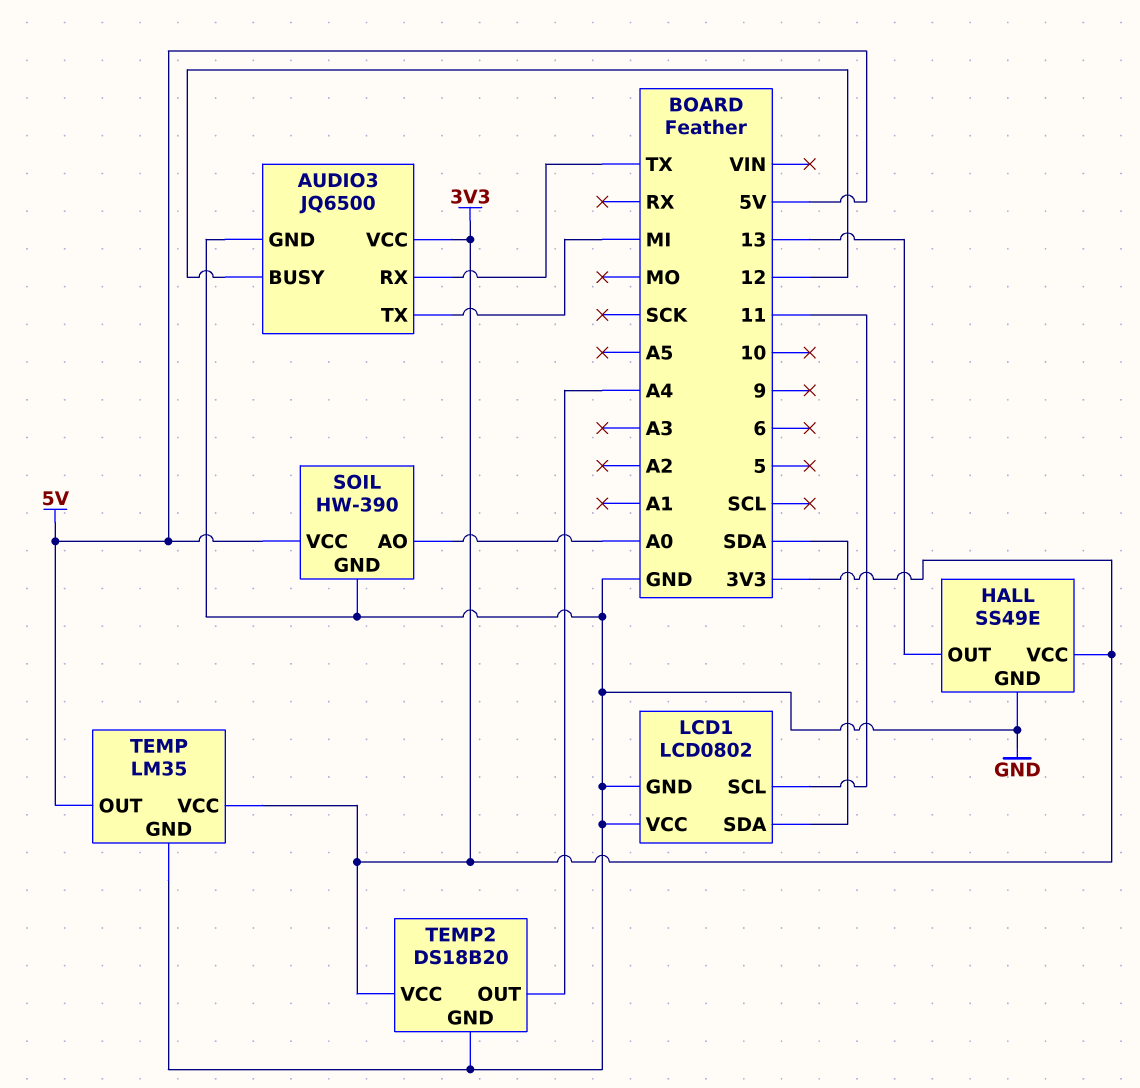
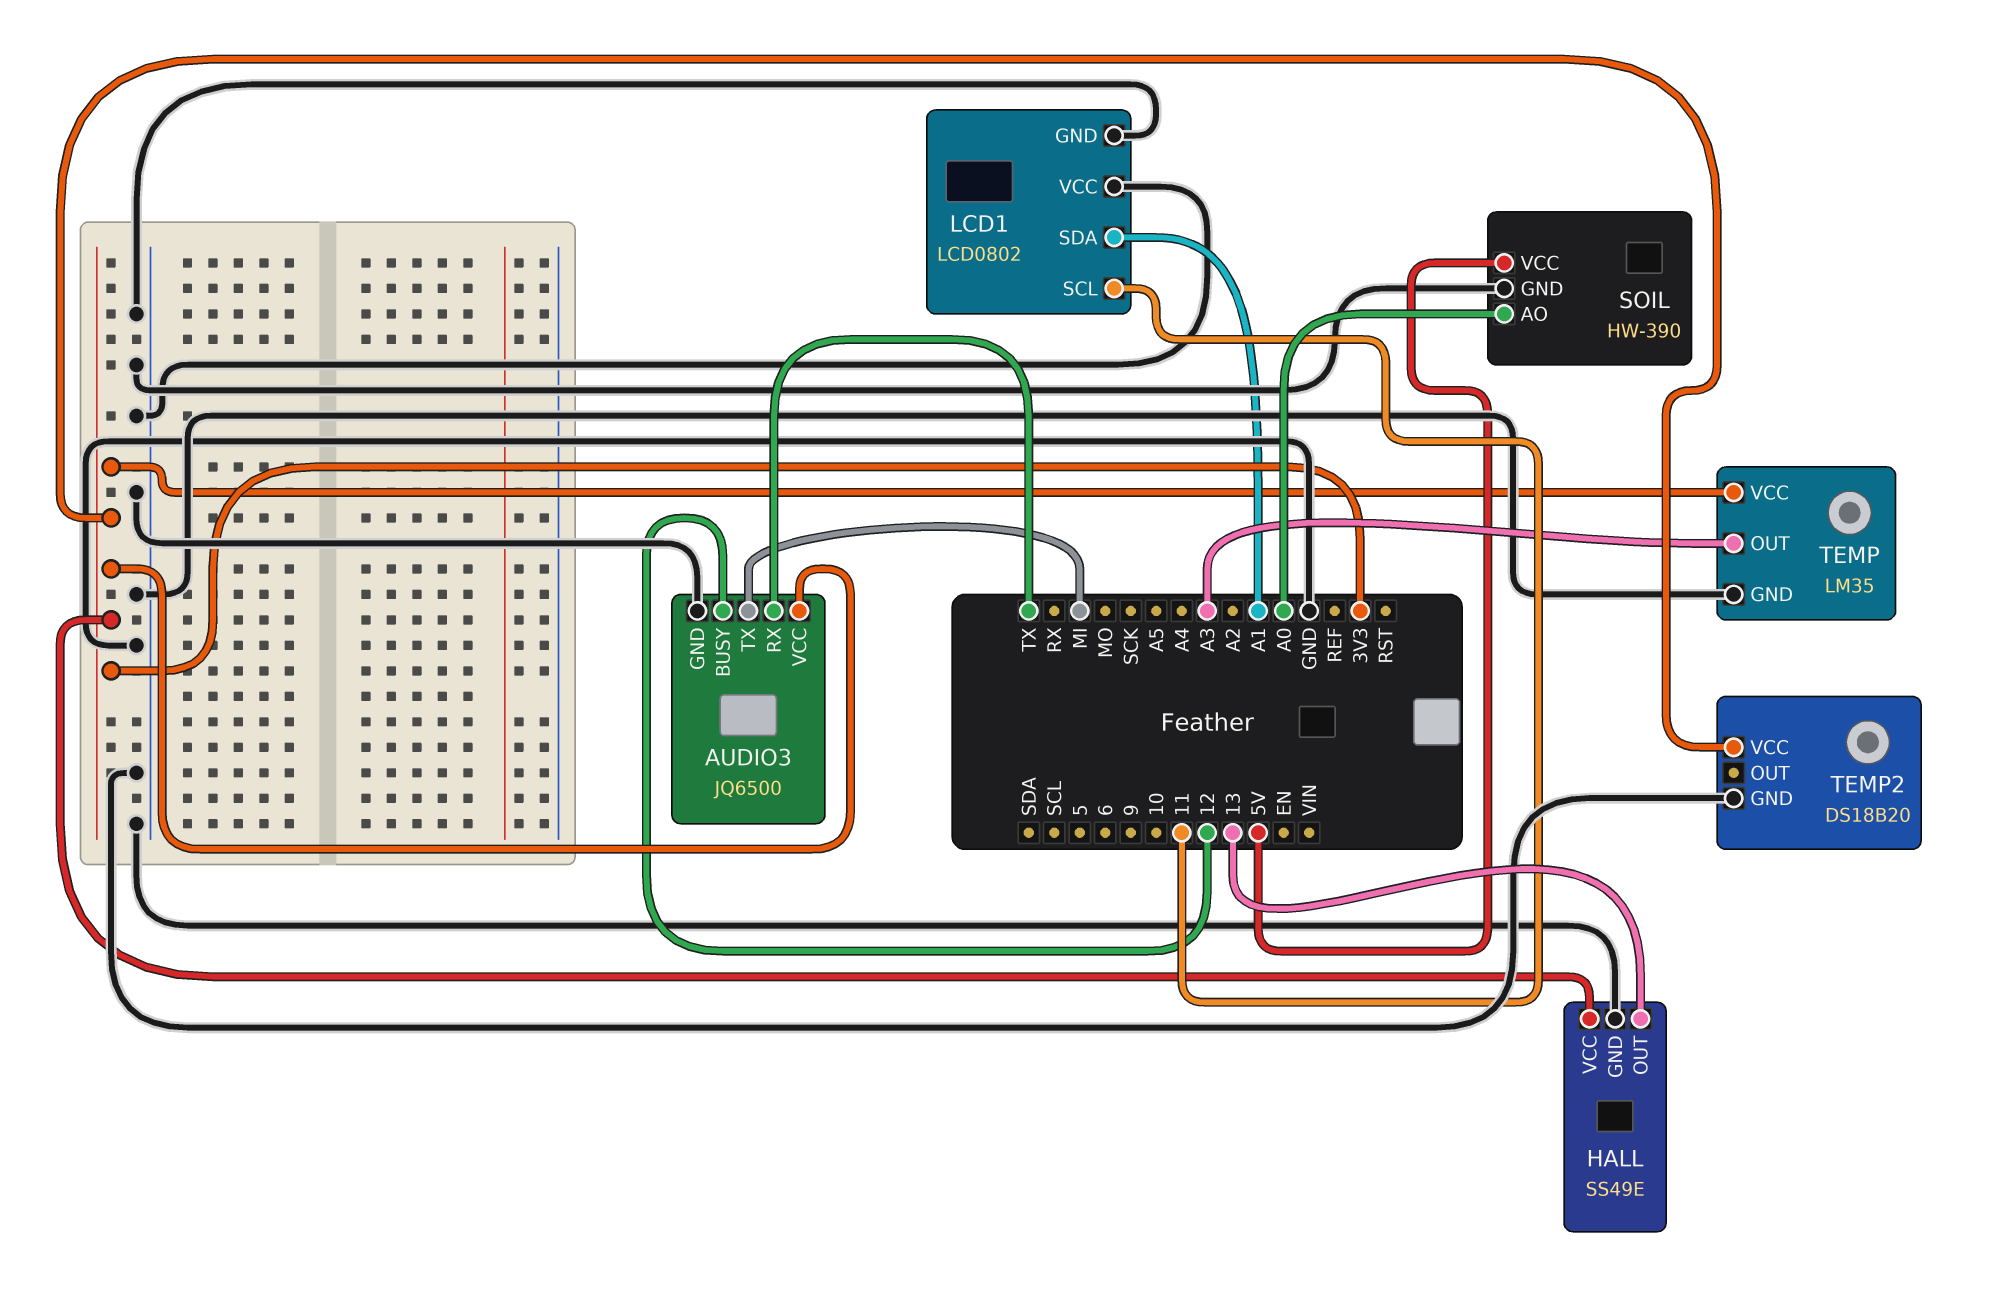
LCD1 pin SDA: SDA -> A1
TEMP pin OUT: 5V -> A3
TEMP2 pin OUT: A4 -> none

